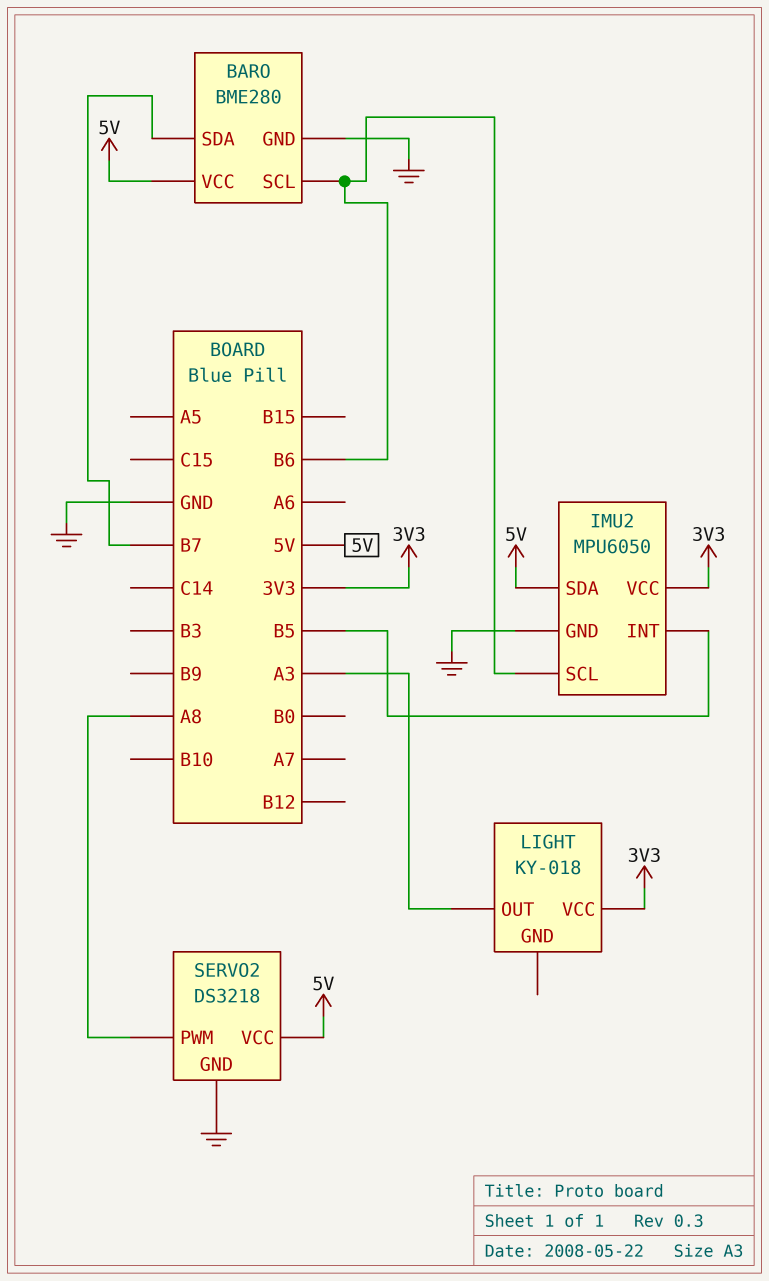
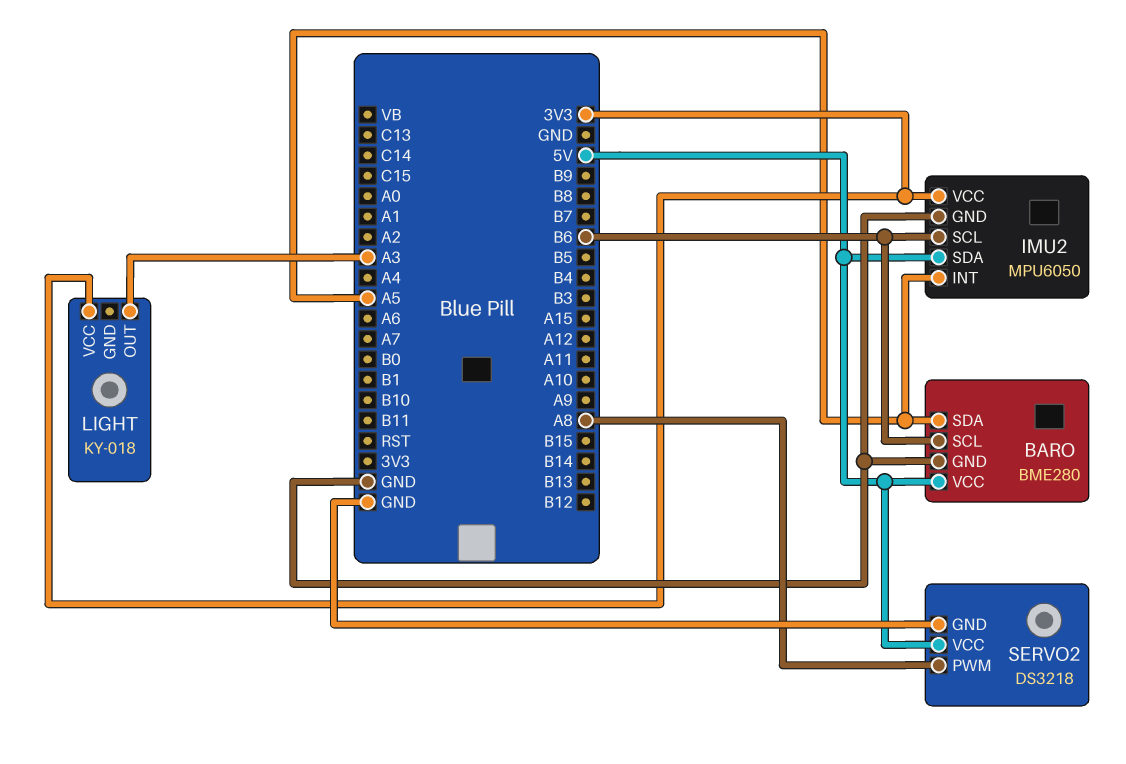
BARO pin SDA: B7 -> A5
IMU2 pin INT: B5 -> A5

